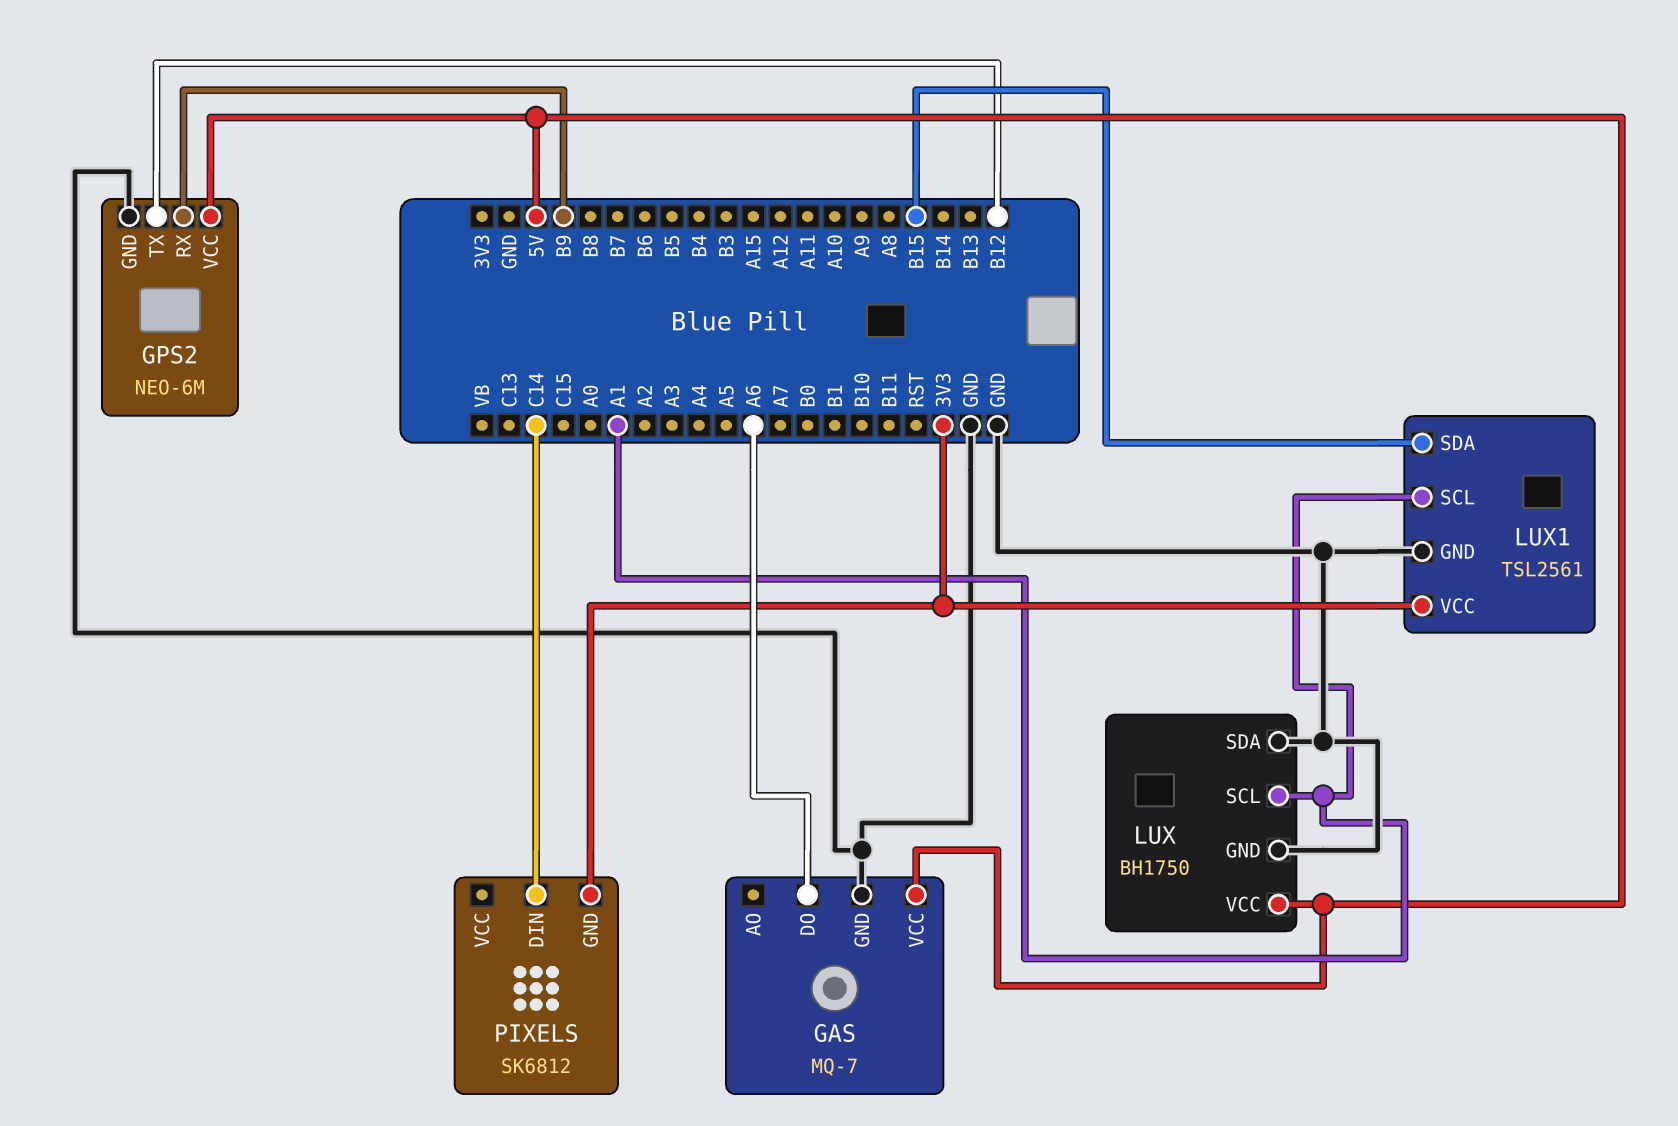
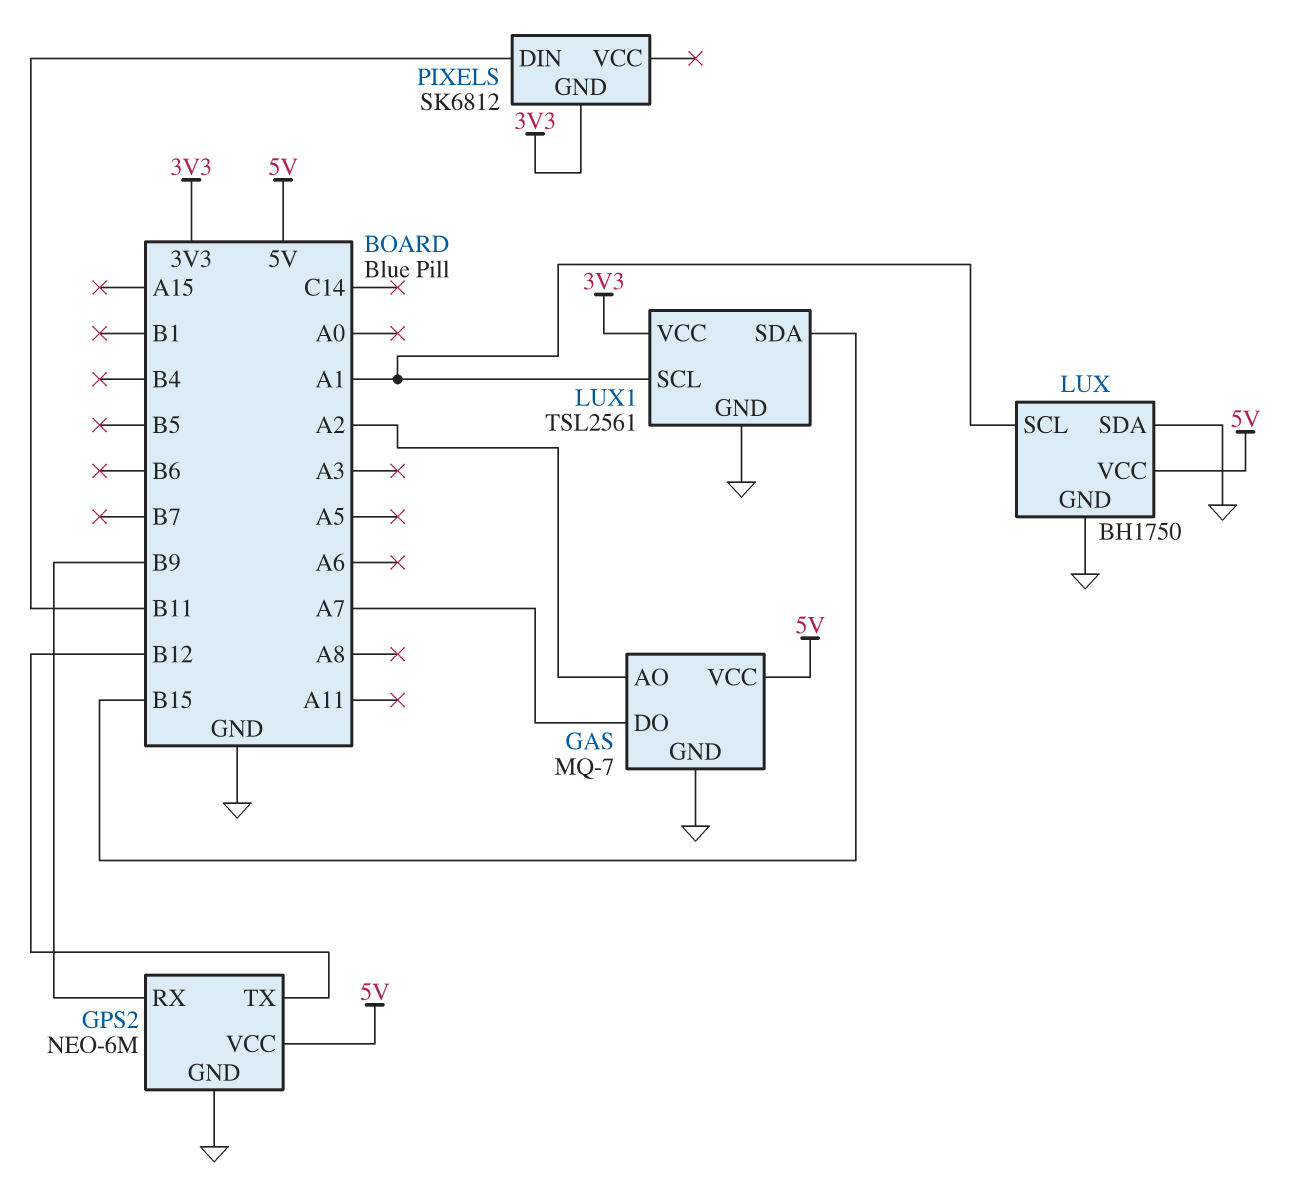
GAS pin AO: none -> A2
GAS pin DO: A6 -> A7
PIXELS pin DIN: C14 -> B11

